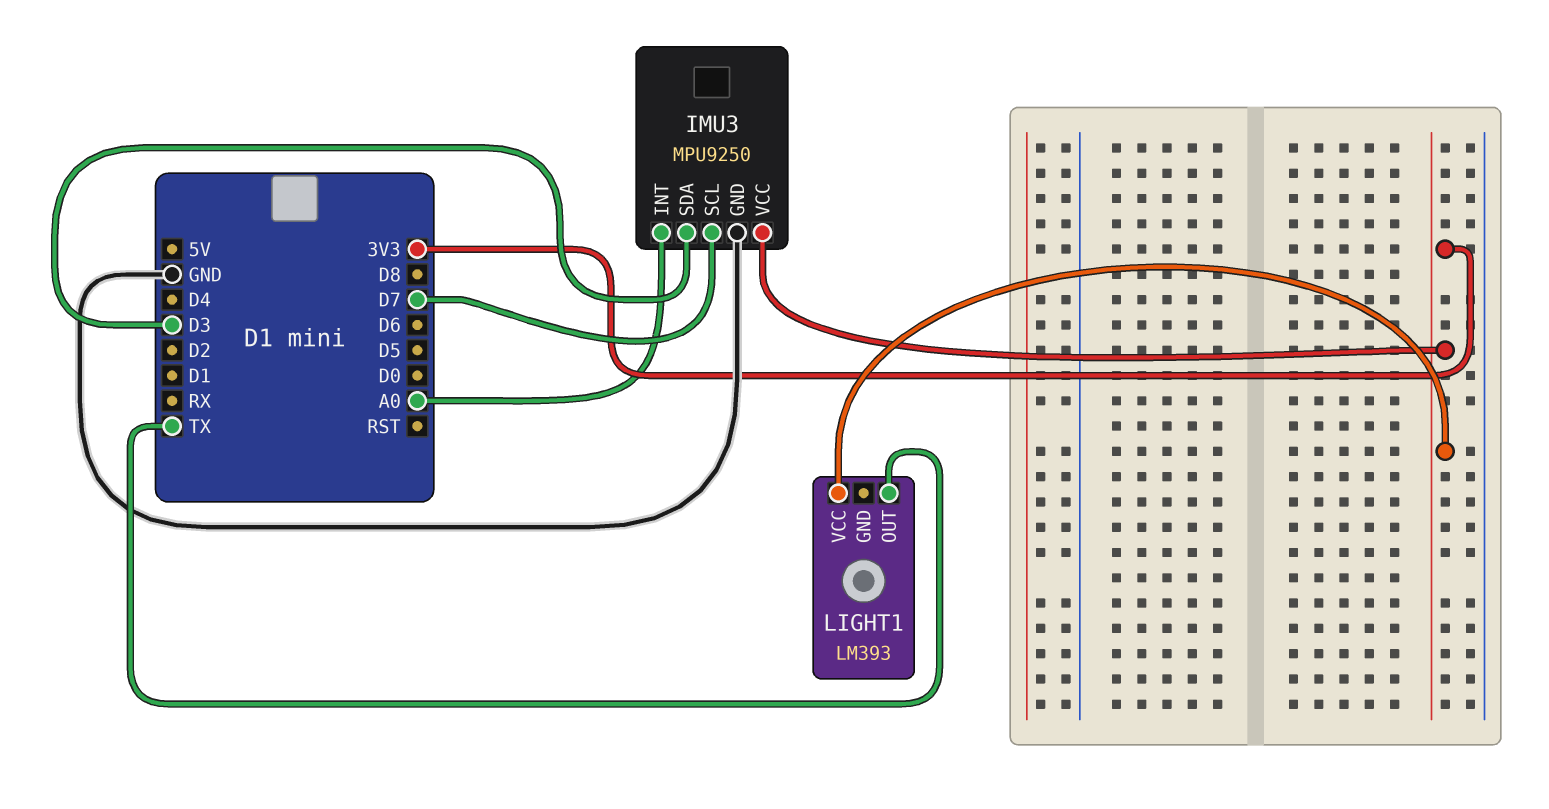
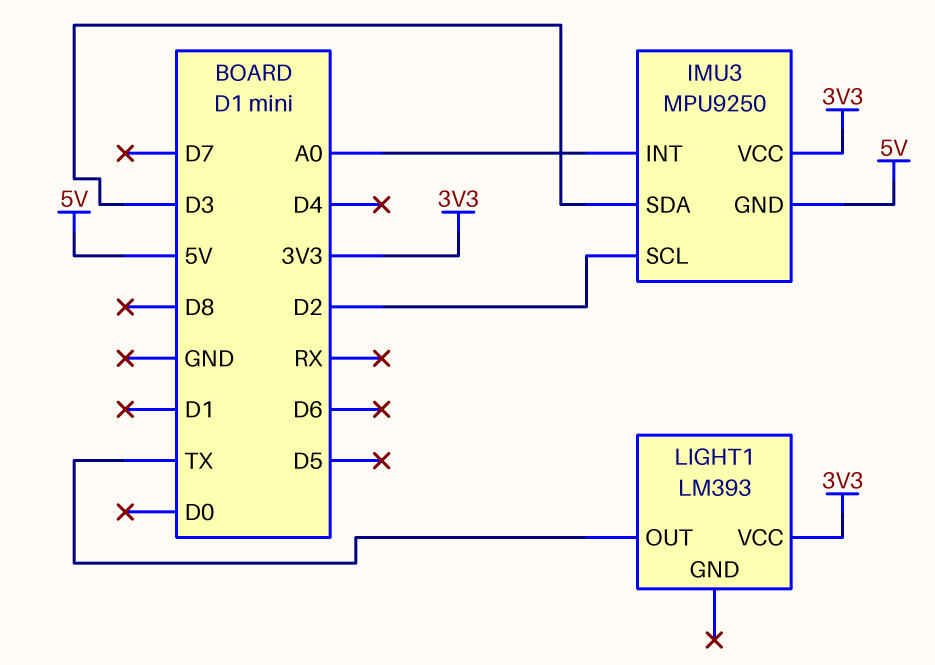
IMU3 pin GND: GND -> 5V
IMU3 pin SCL: D7 -> D2

